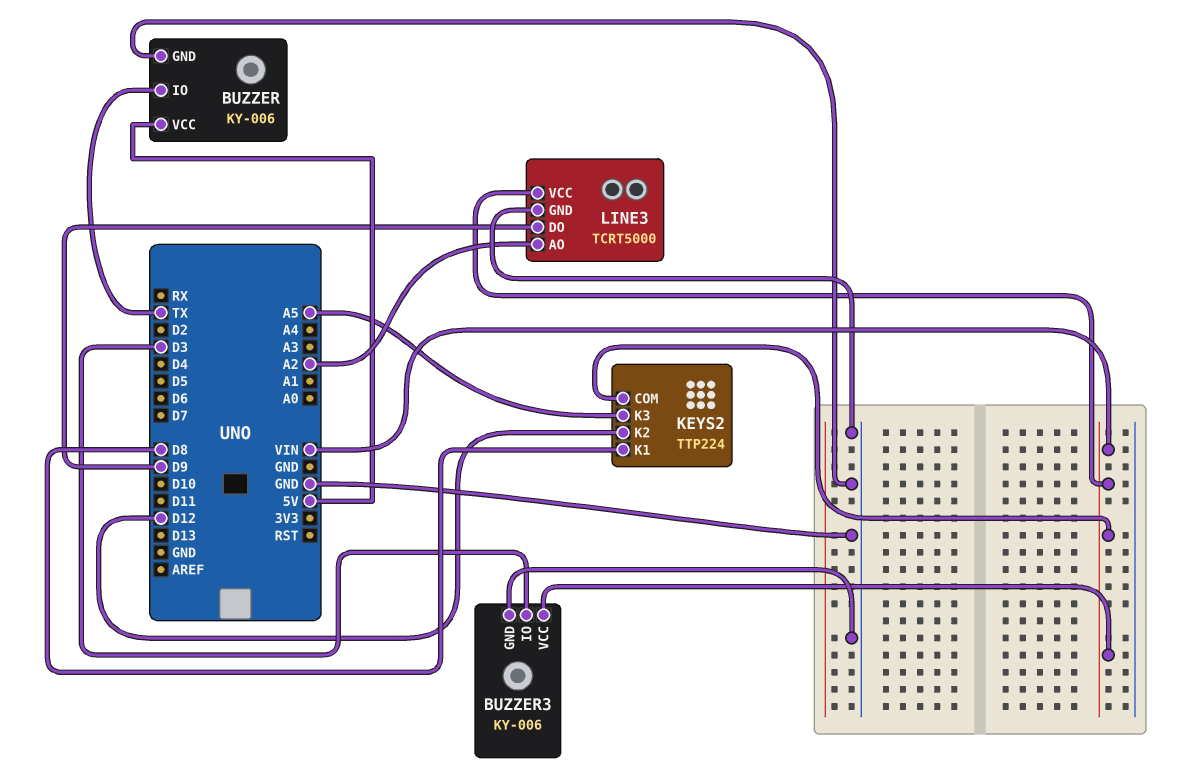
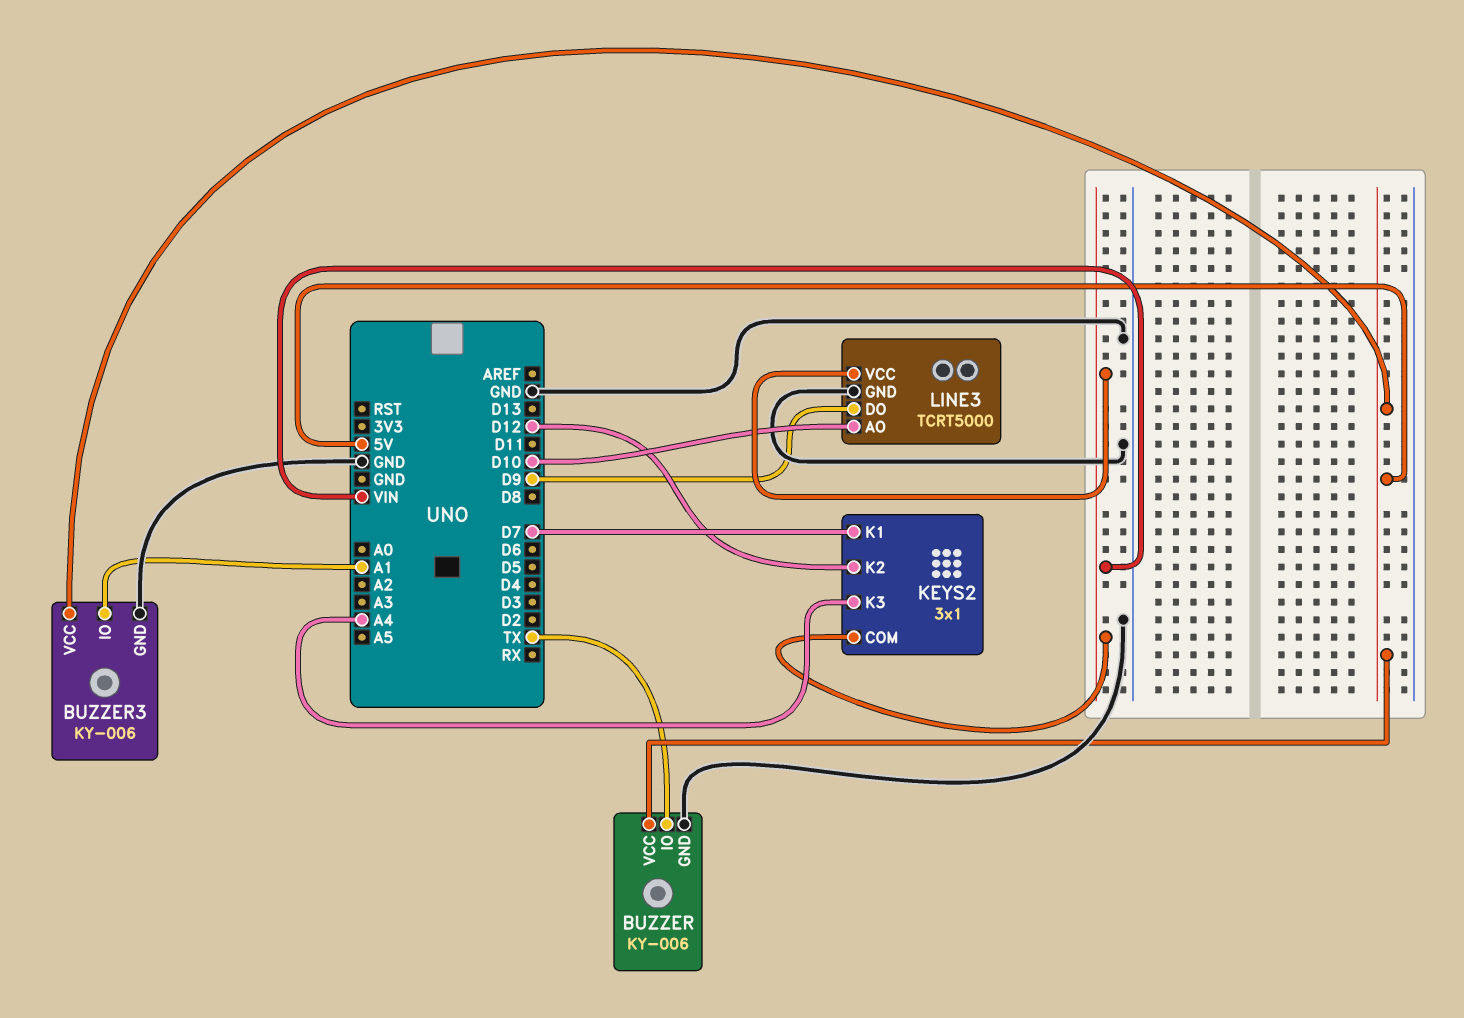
BUZZER3 pin IO: D3 -> A1
BUZZER3 pin VCC: VIN -> 5V
KEYS2: TTP224 -> 3x1
KEYS2 pin K1: D8 -> D7
KEYS2 pin K3: A5 -> A4
LINE3 pin AO: A2 -> D10

